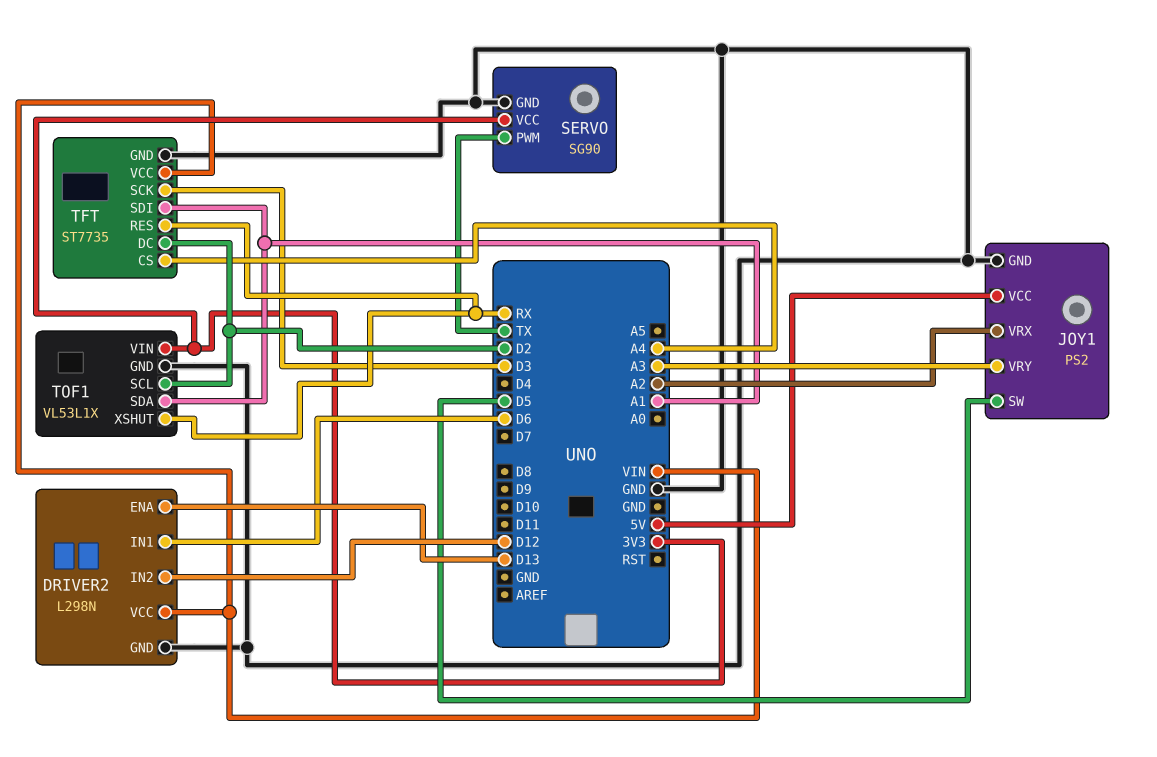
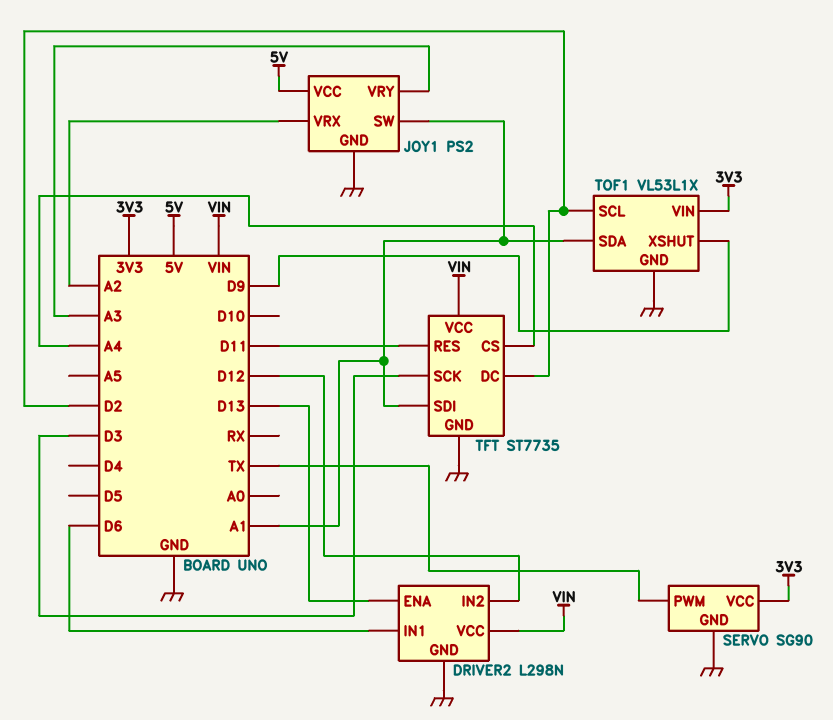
JOY1 pin SW: D5 -> A1
TFT pin RES: RX -> D11
TOF1 pin XSHUT: RX -> D9

